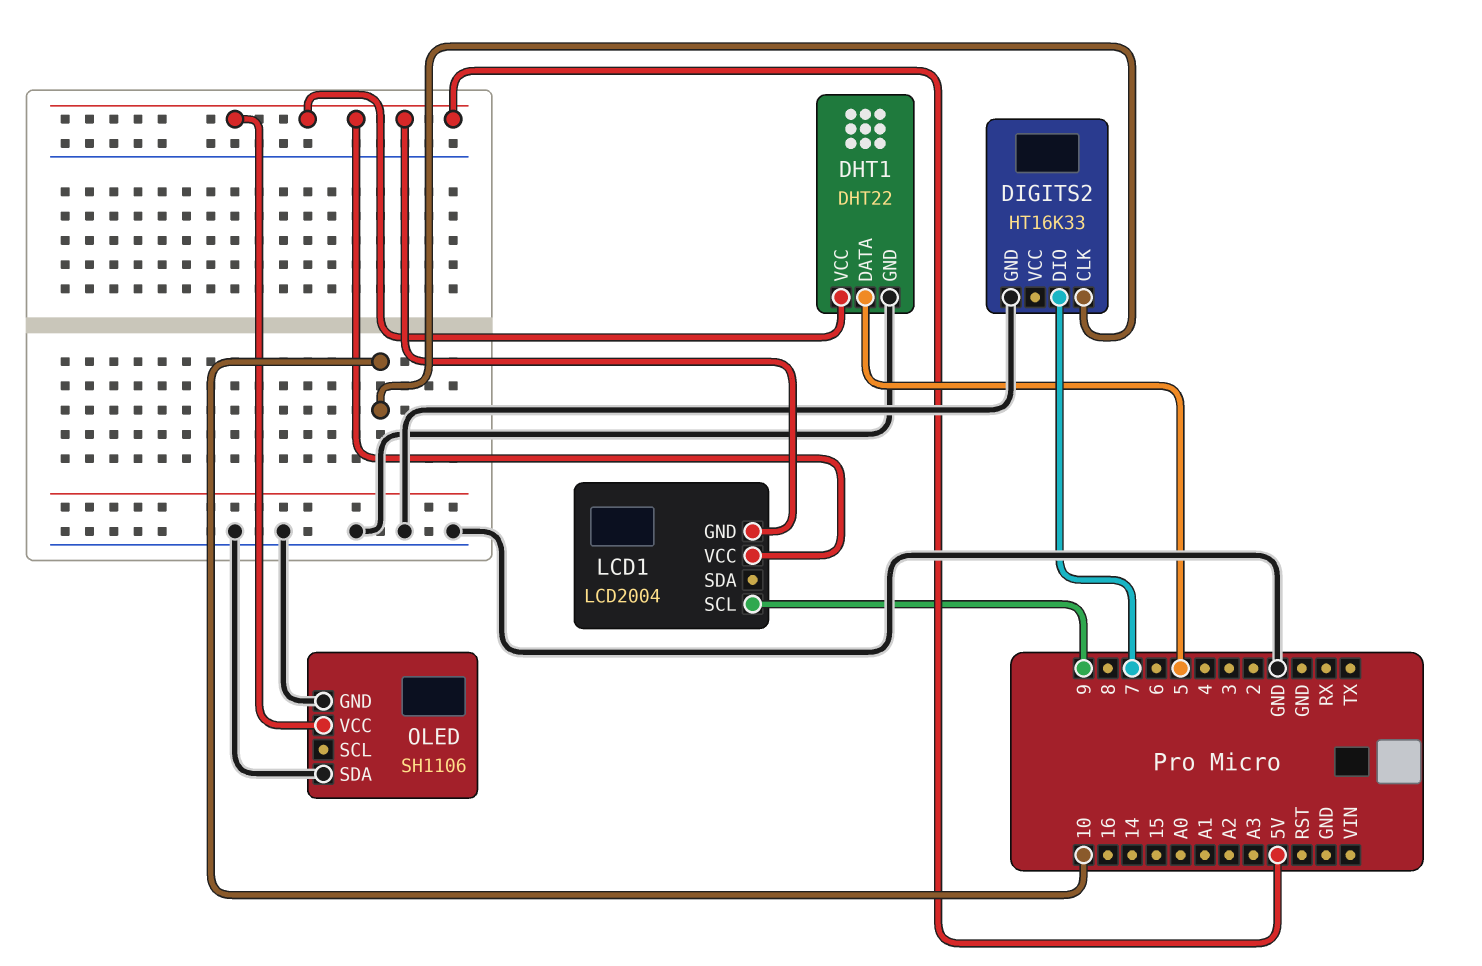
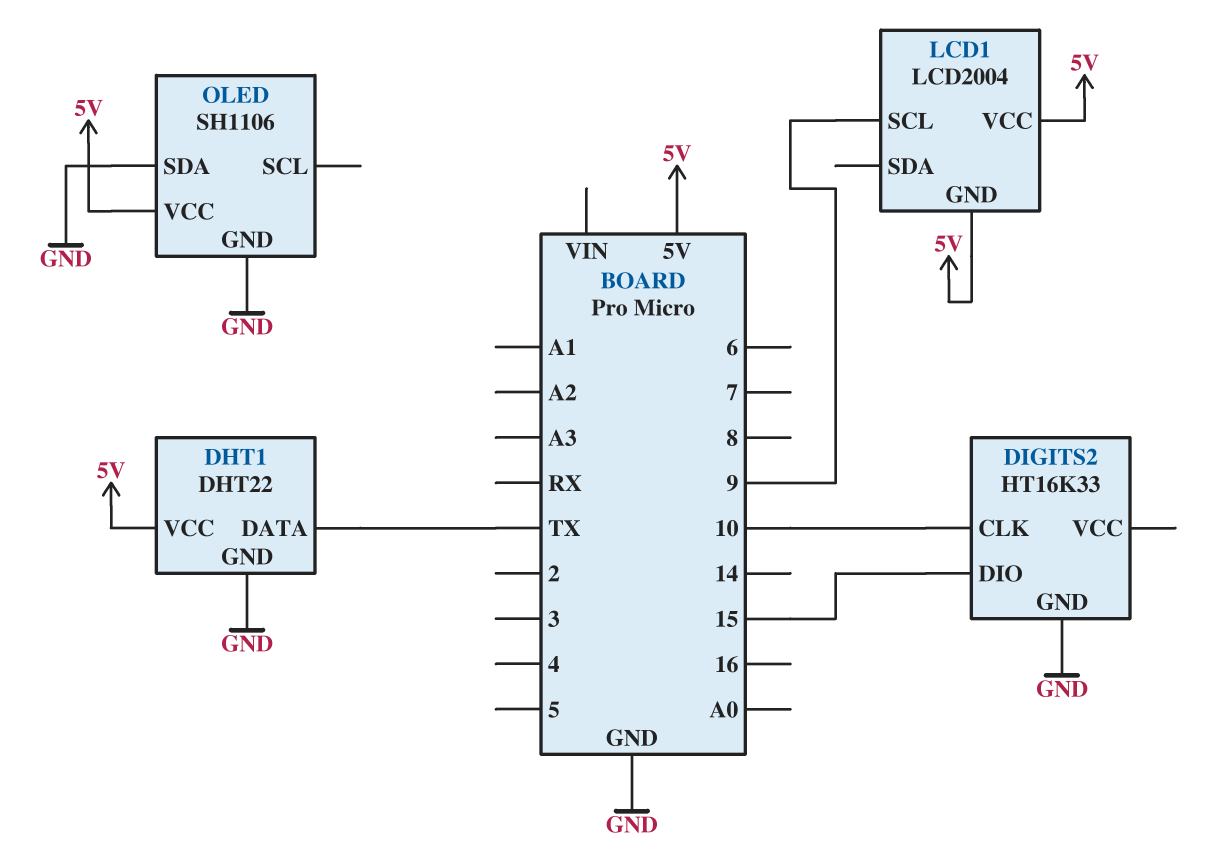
DHT1 pin DATA: 5 -> TX
DIGITS2 pin DIO: 7 -> 15

